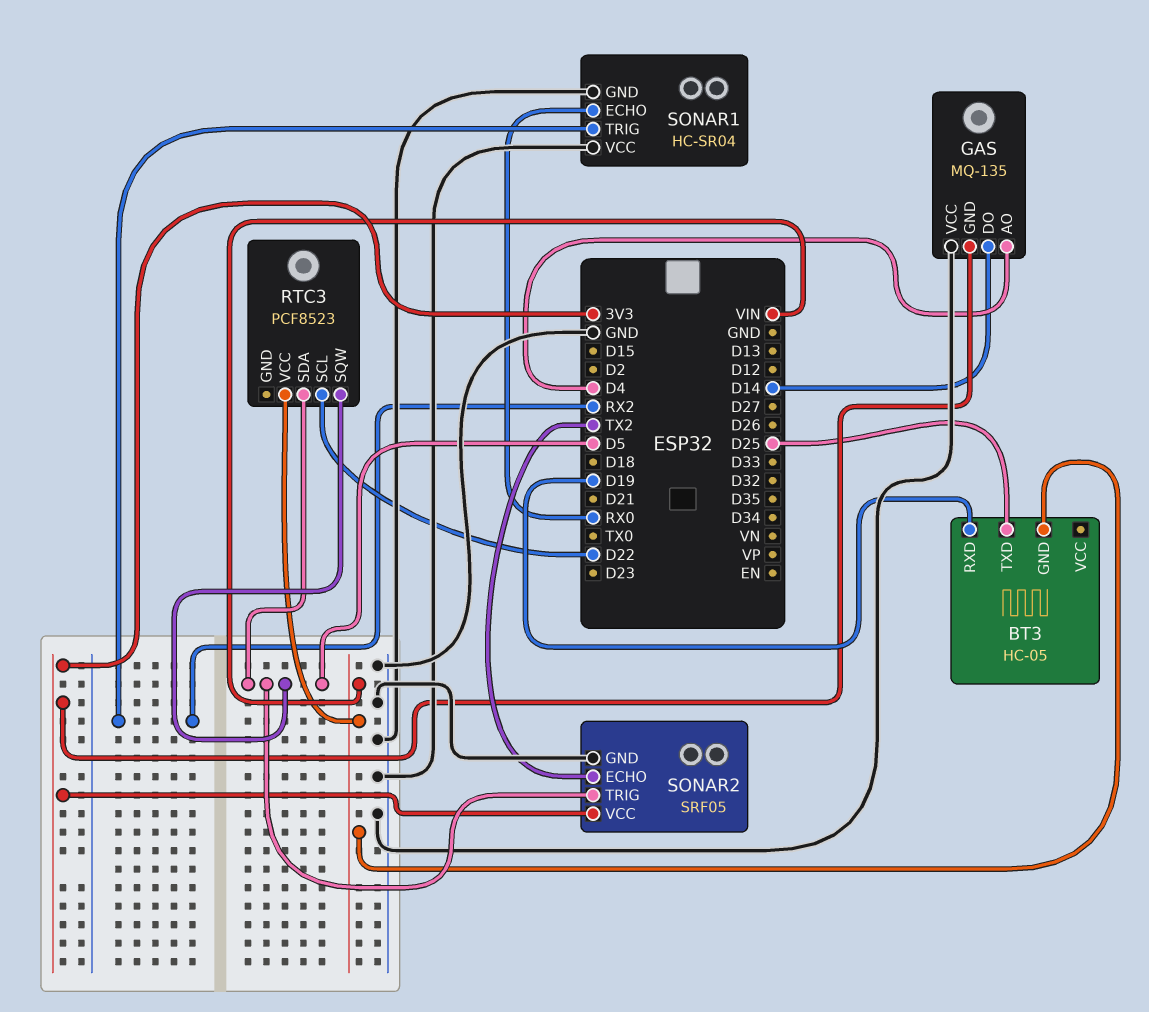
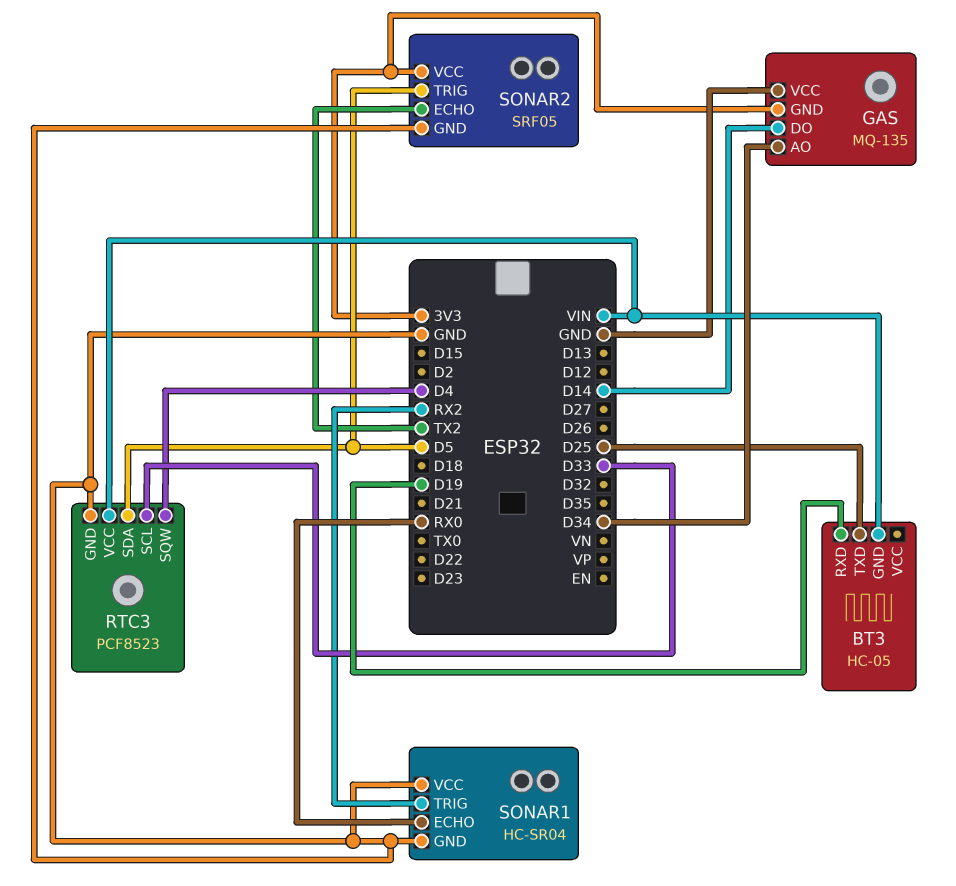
GAS pin AO: D4 -> D34
RTC3 pin GND: none -> GND
RTC3 pin SCL: D22 -> D33
RTC3 pin SQW: D5 -> D4

